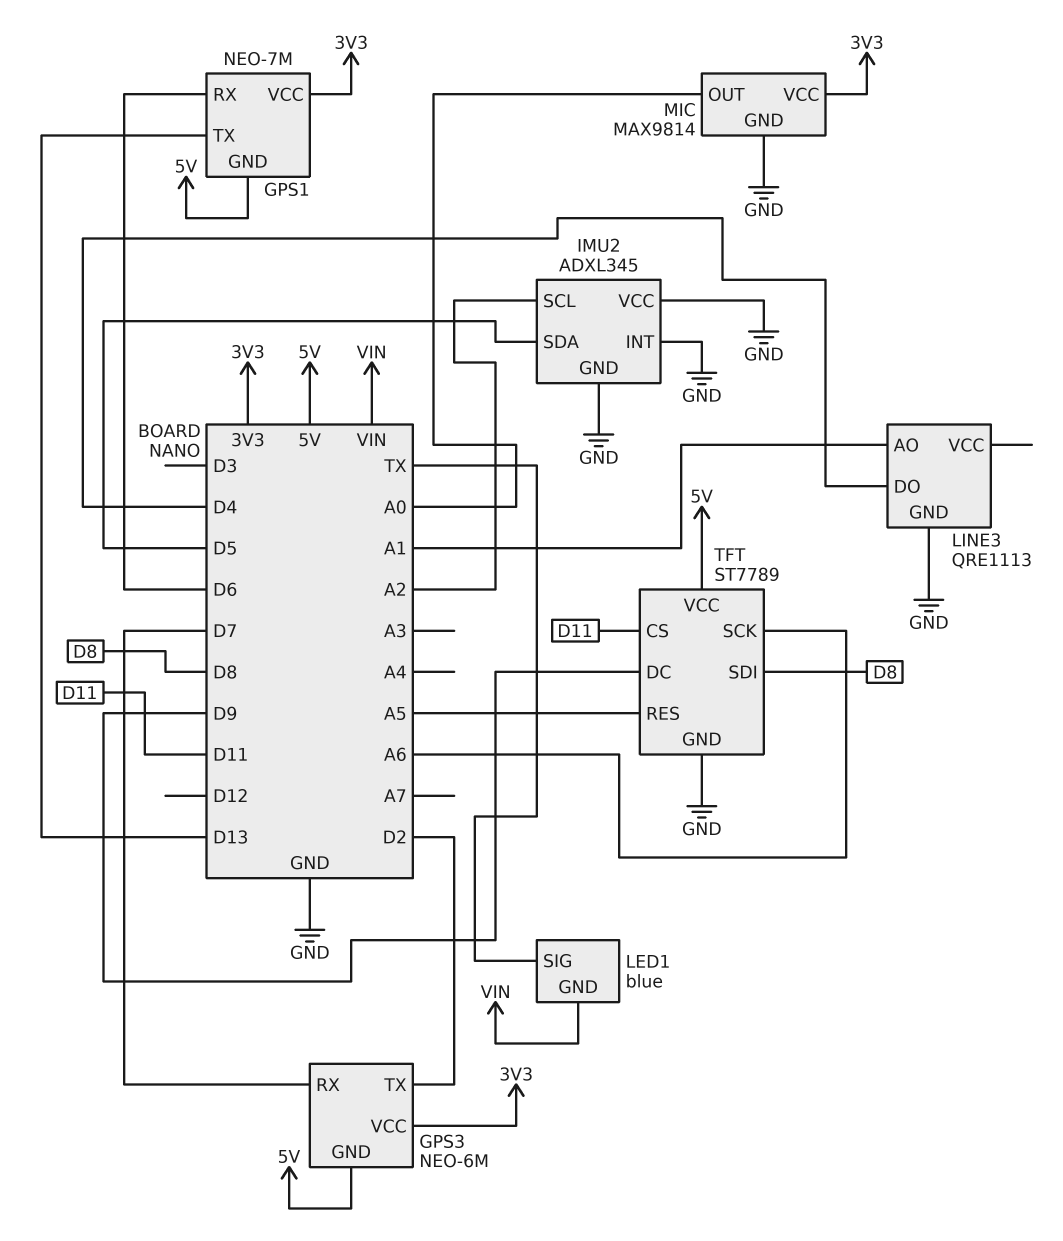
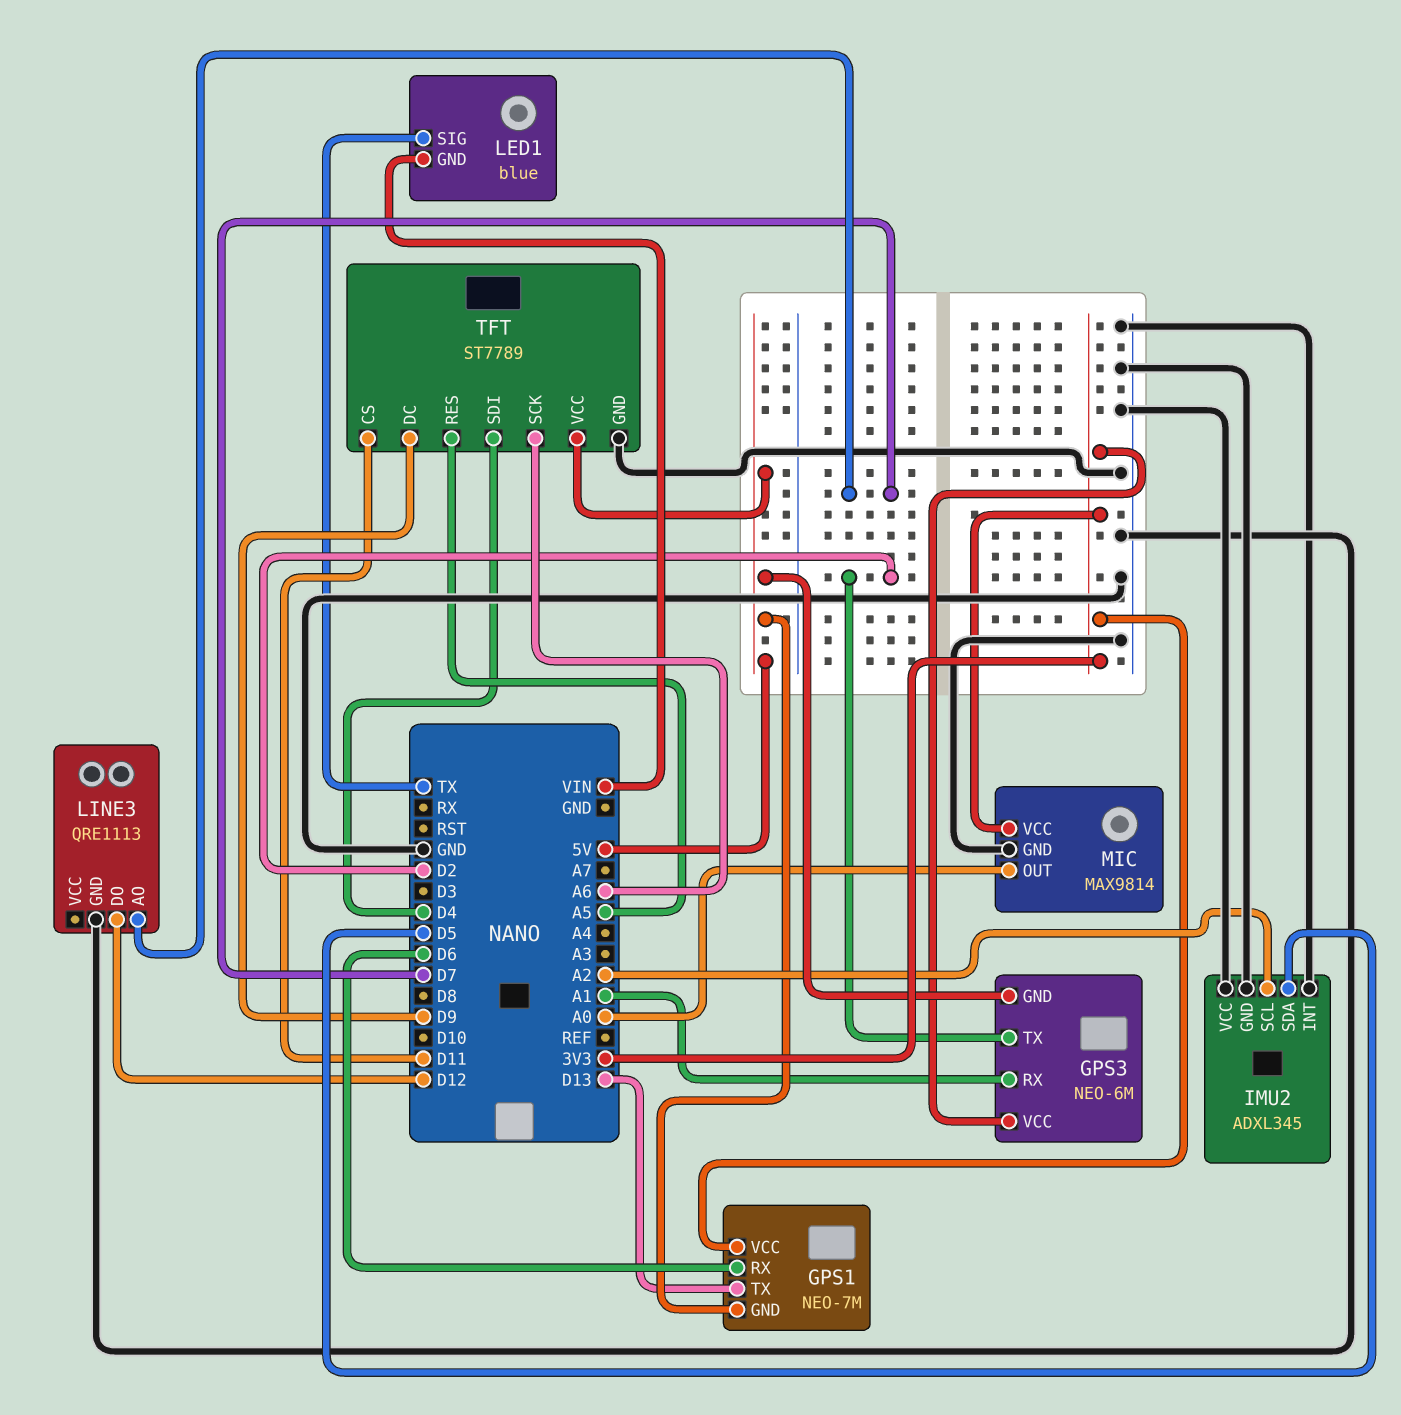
GPS3 pin RX: D7 -> A1
LINE3 pin AO: A1 -> D7
LINE3 pin DO: D4 -> D12
TFT pin SDI: D8 -> D4

